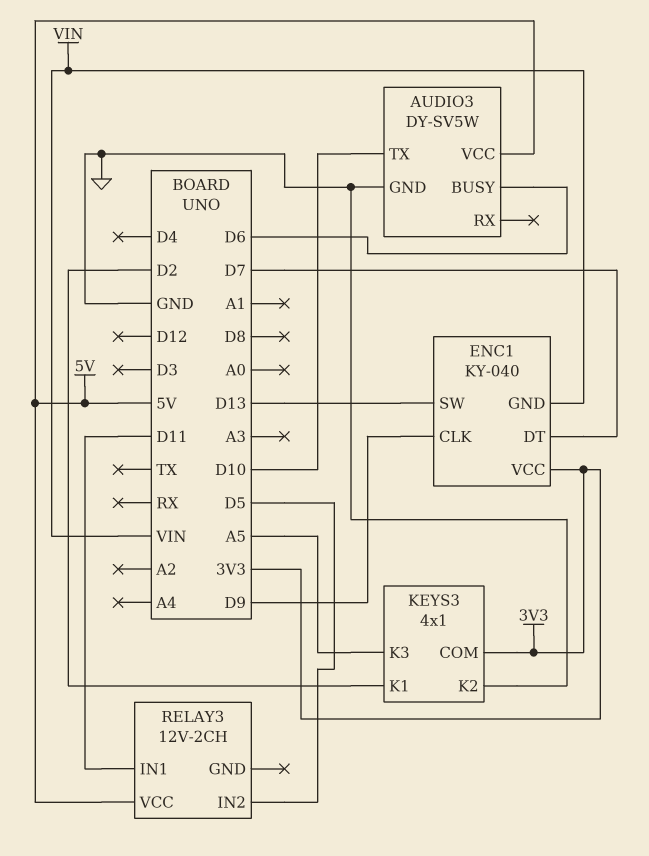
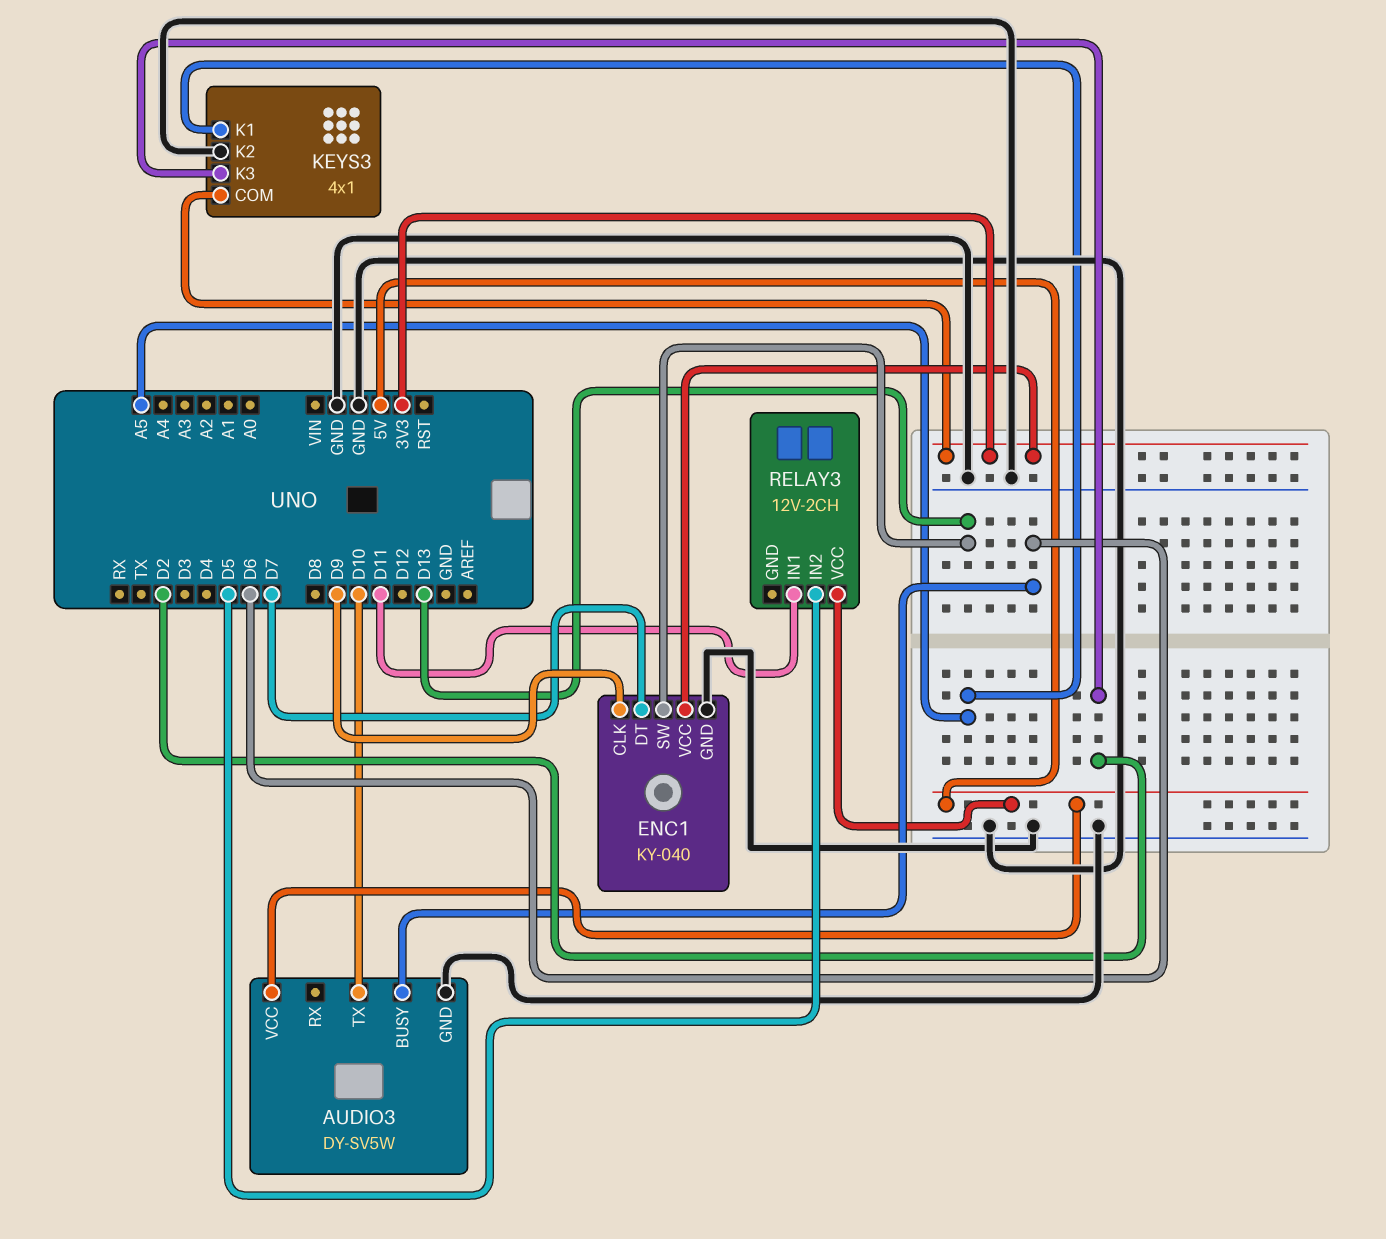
ENC1 pin GND: VIN -> GND
KEYS3 pin K1: D2 -> A5
KEYS3 pin K3: A5 -> D2

